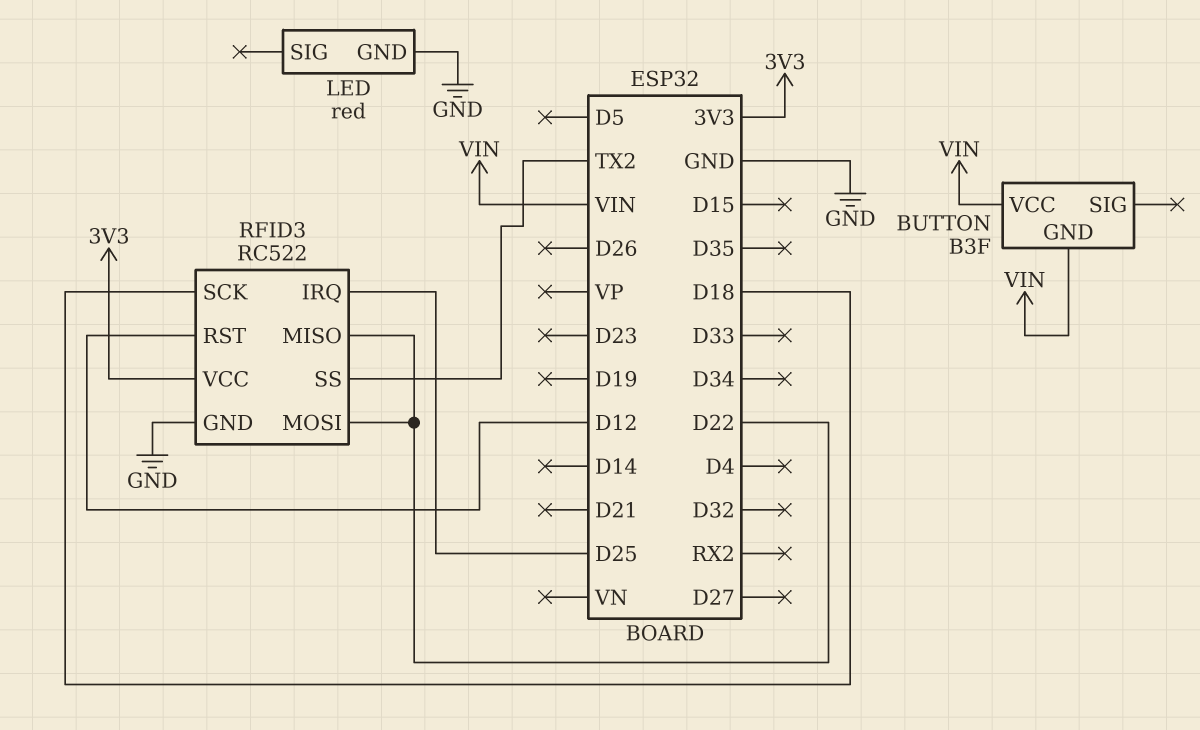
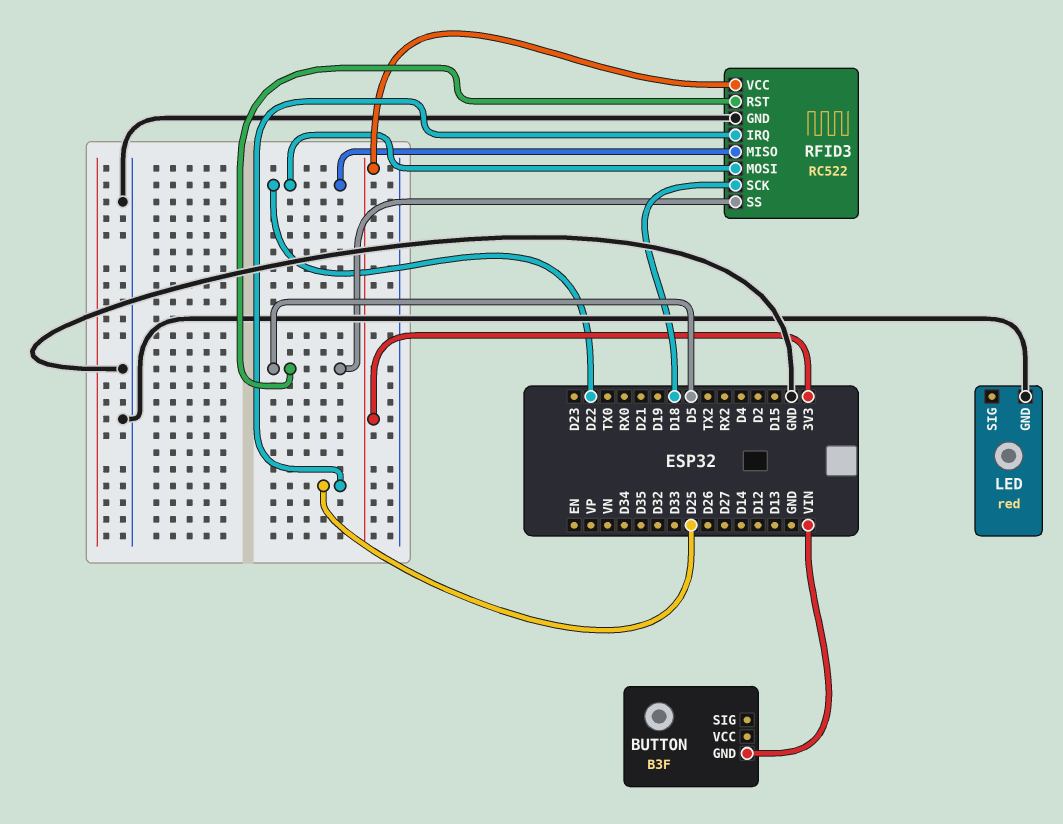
BUTTON pin VCC: VIN -> none
RFID3 pin RST: D12 -> D5
RFID3 pin SS: TX2 -> D5

